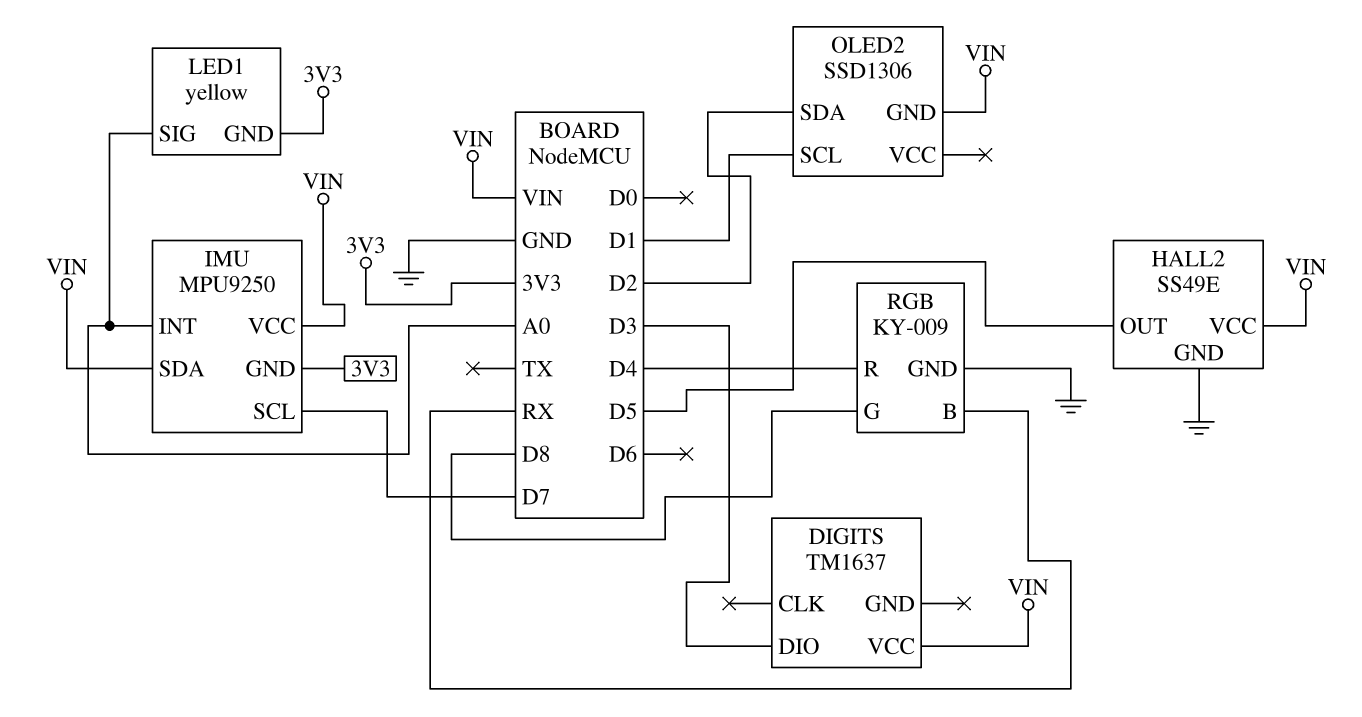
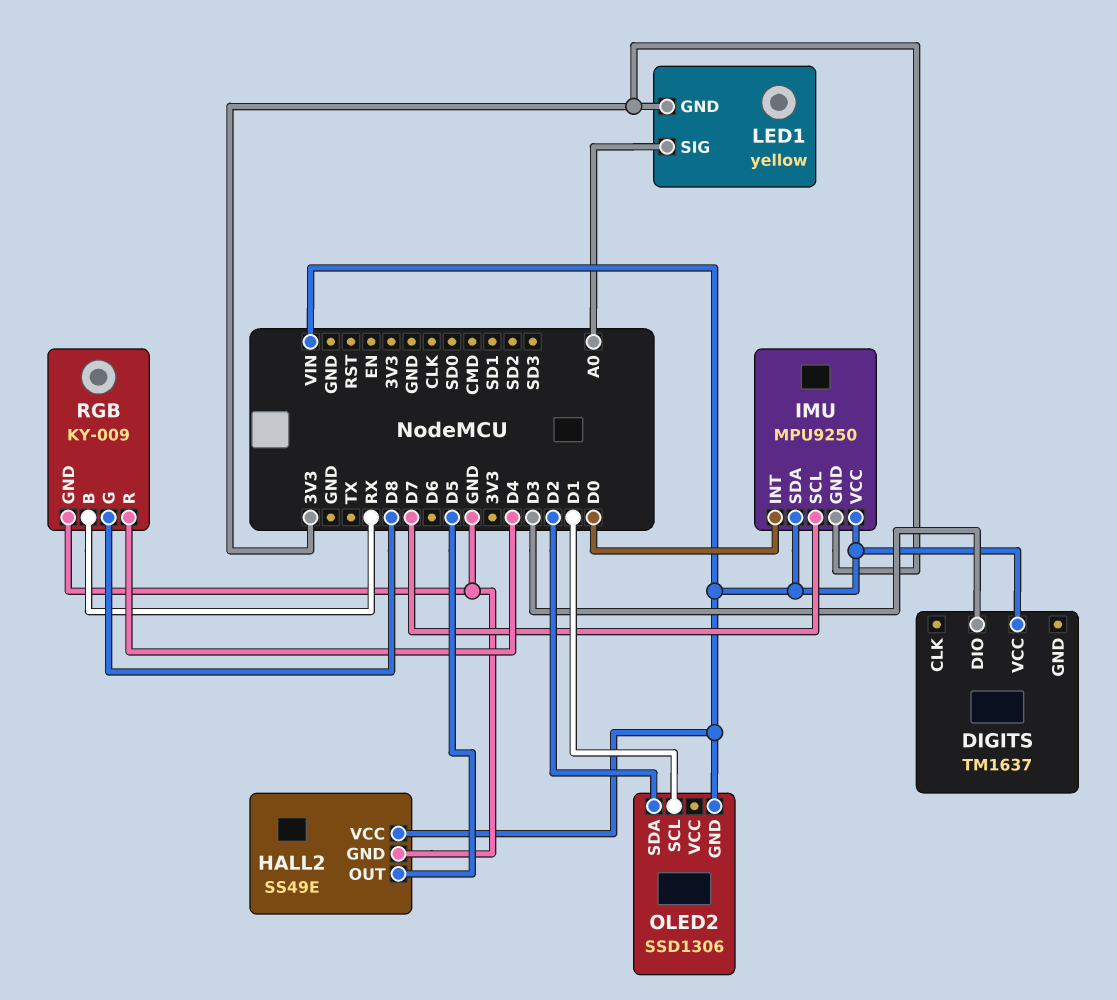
IMU pin INT: A0 -> D0

